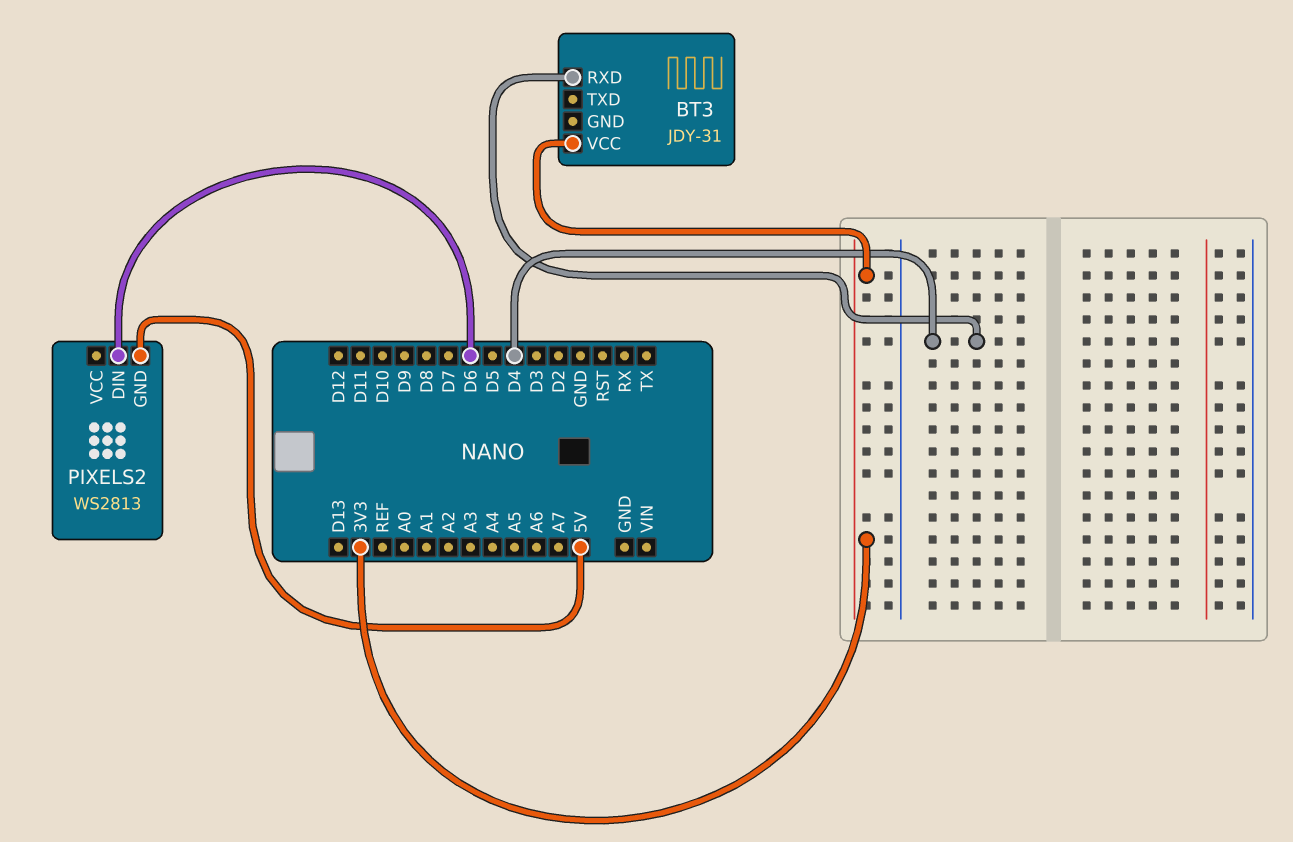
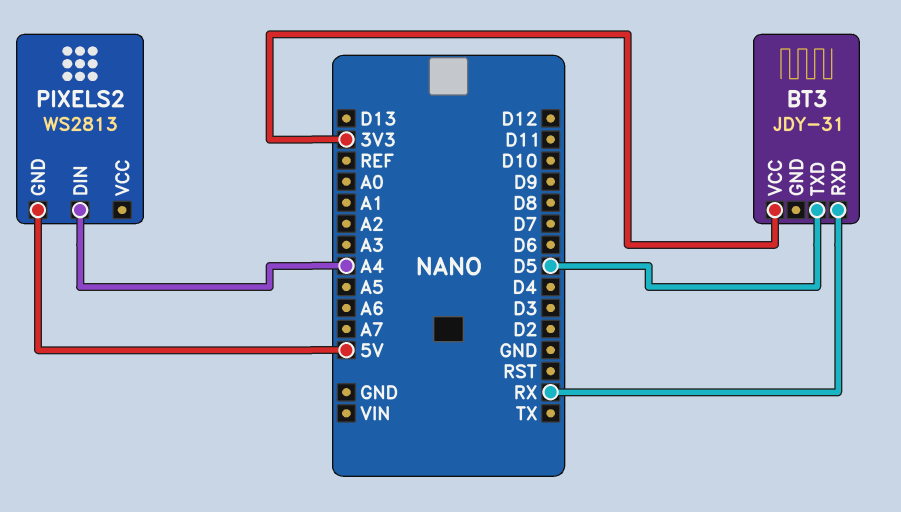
BT3 pin RXD: D4 -> RX
BT3 pin TXD: none -> D5
PIXELS2 pin DIN: D6 -> A4

